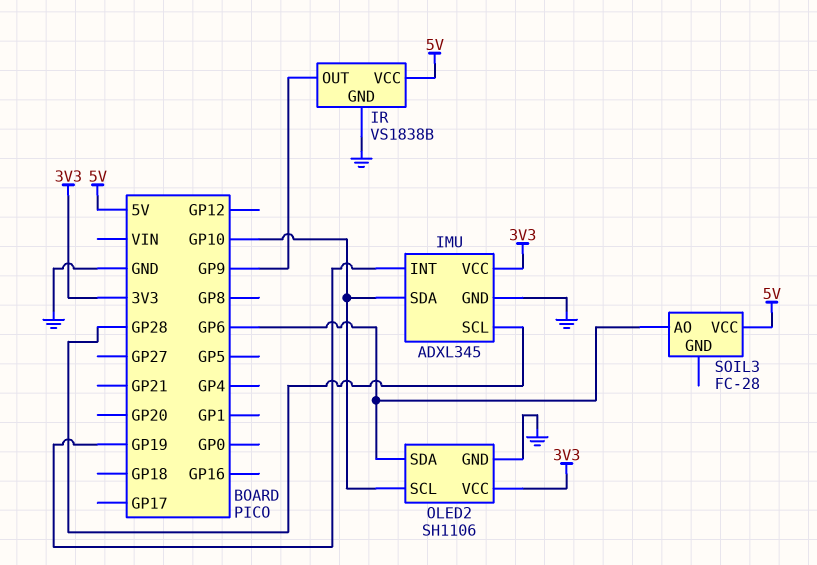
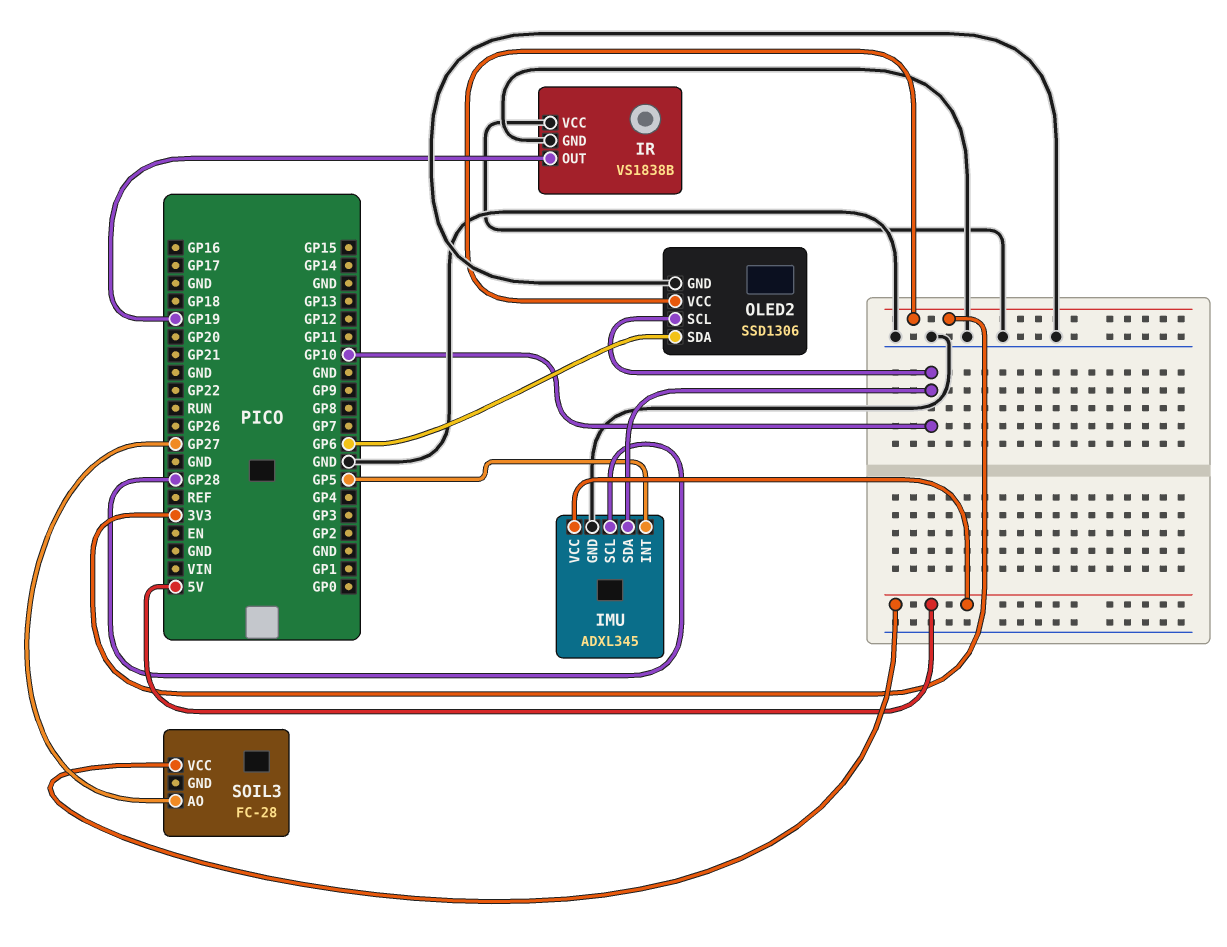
IMU pin INT: GP19 -> GP5
IMU pin VCC: 3V3 -> 5V
IR pin OUT: GP9 -> GP19
IR pin VCC: 5V -> GND
OLED2: SH1106 -> SSD1306
SOIL3 pin AO: GP6 -> GP27

